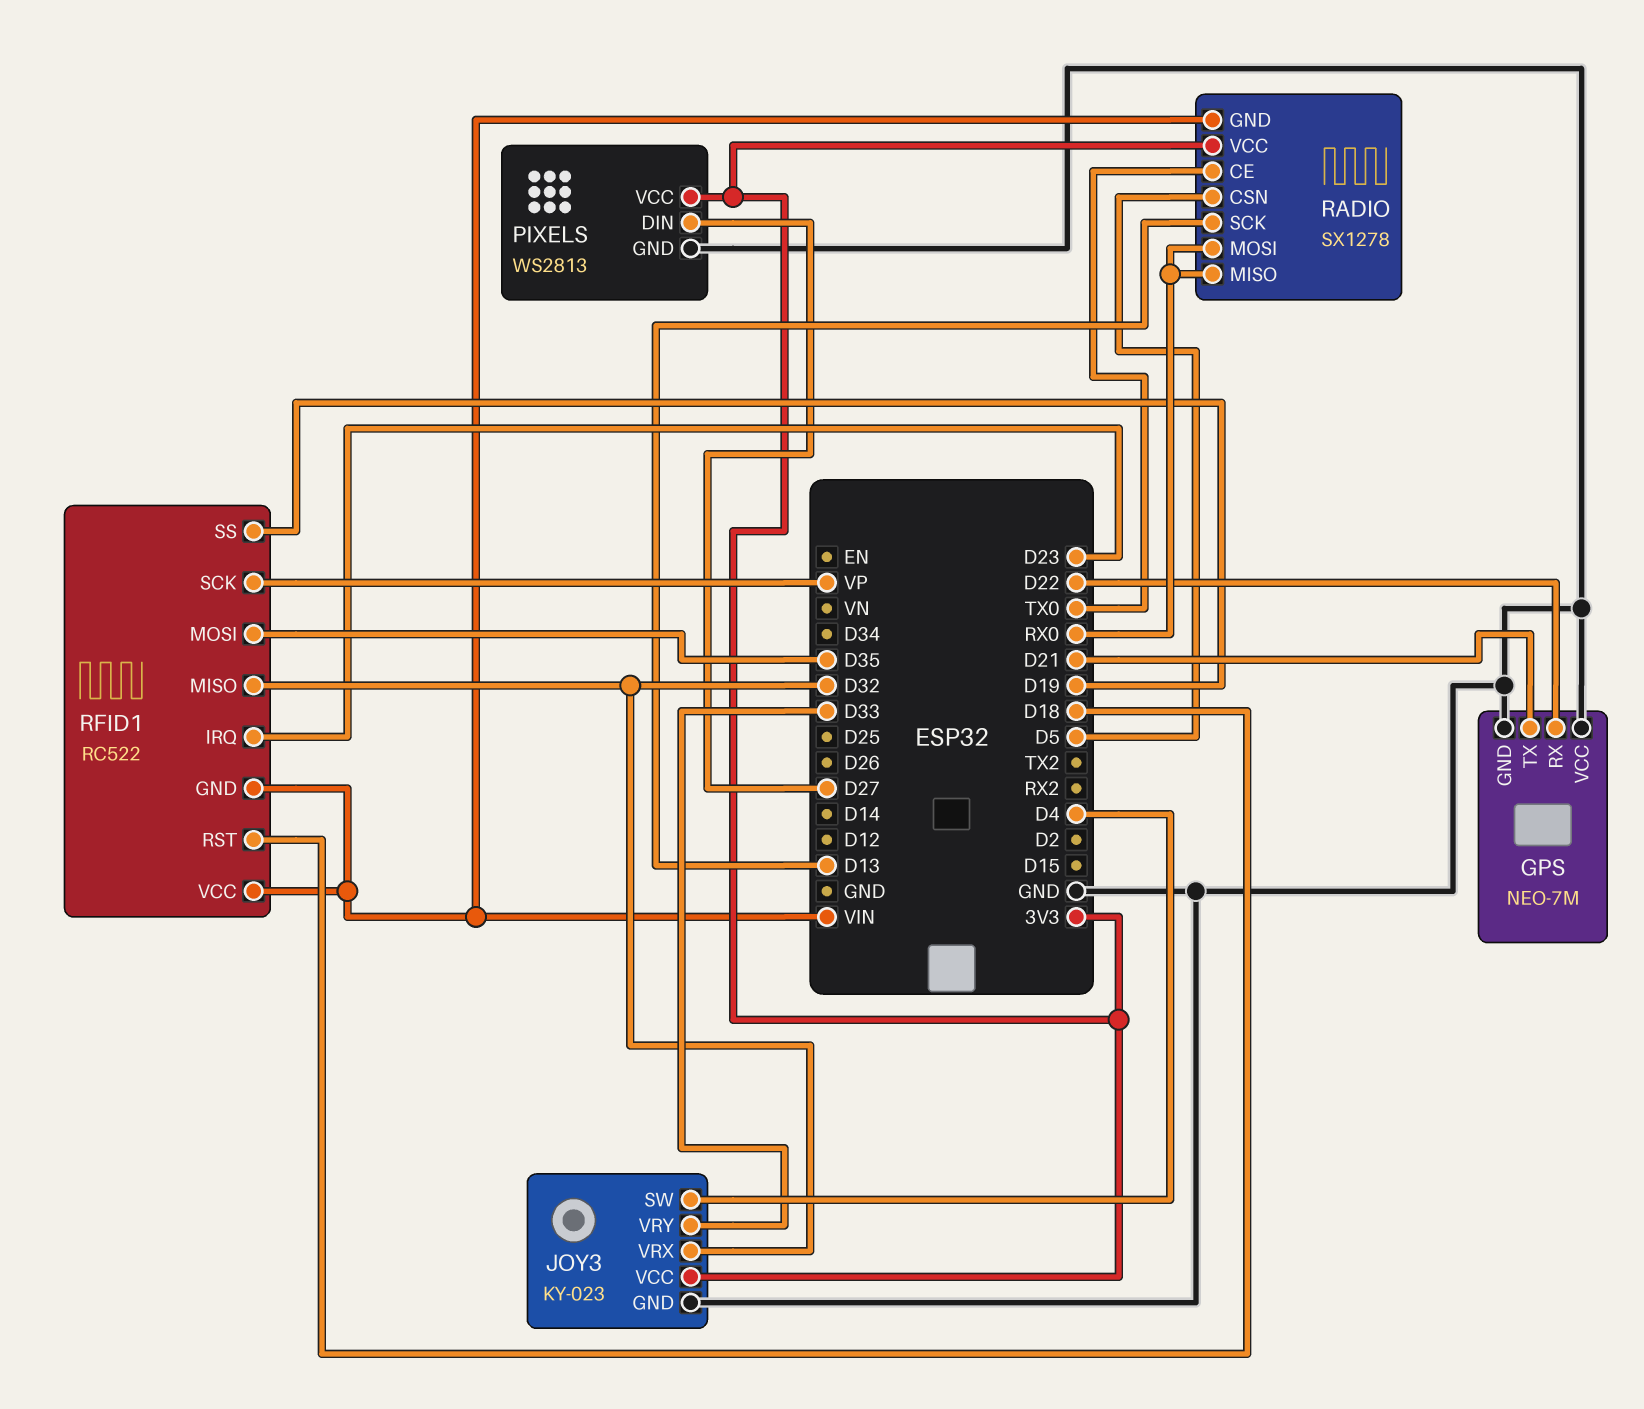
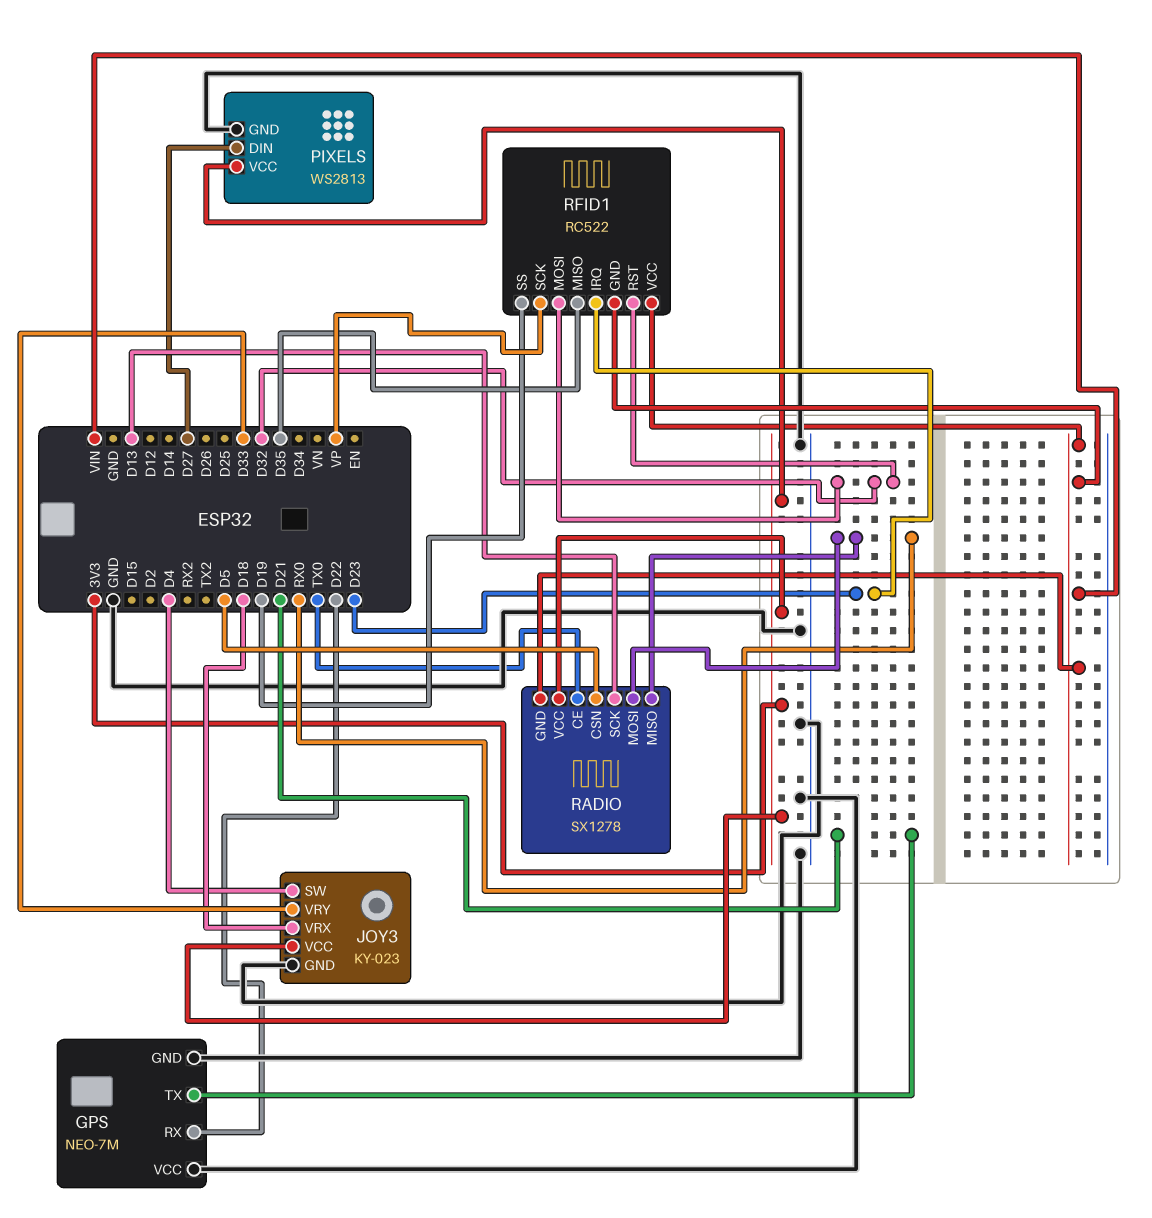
JOY3 pin VRX: D32 -> D18
RFID1 pin MISO: D32 -> D35
RFID1 pin MOSI: D35 -> D32
RFID1 pin RST: D18 -> D32

